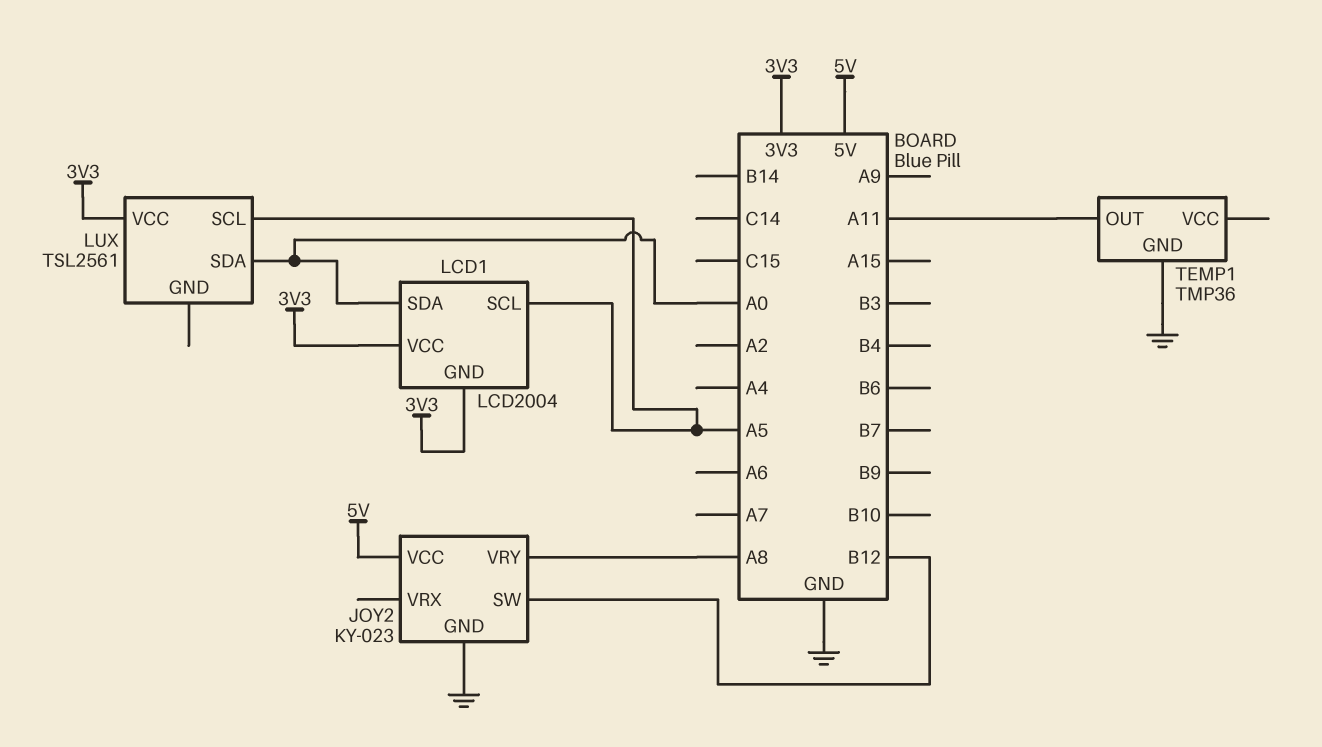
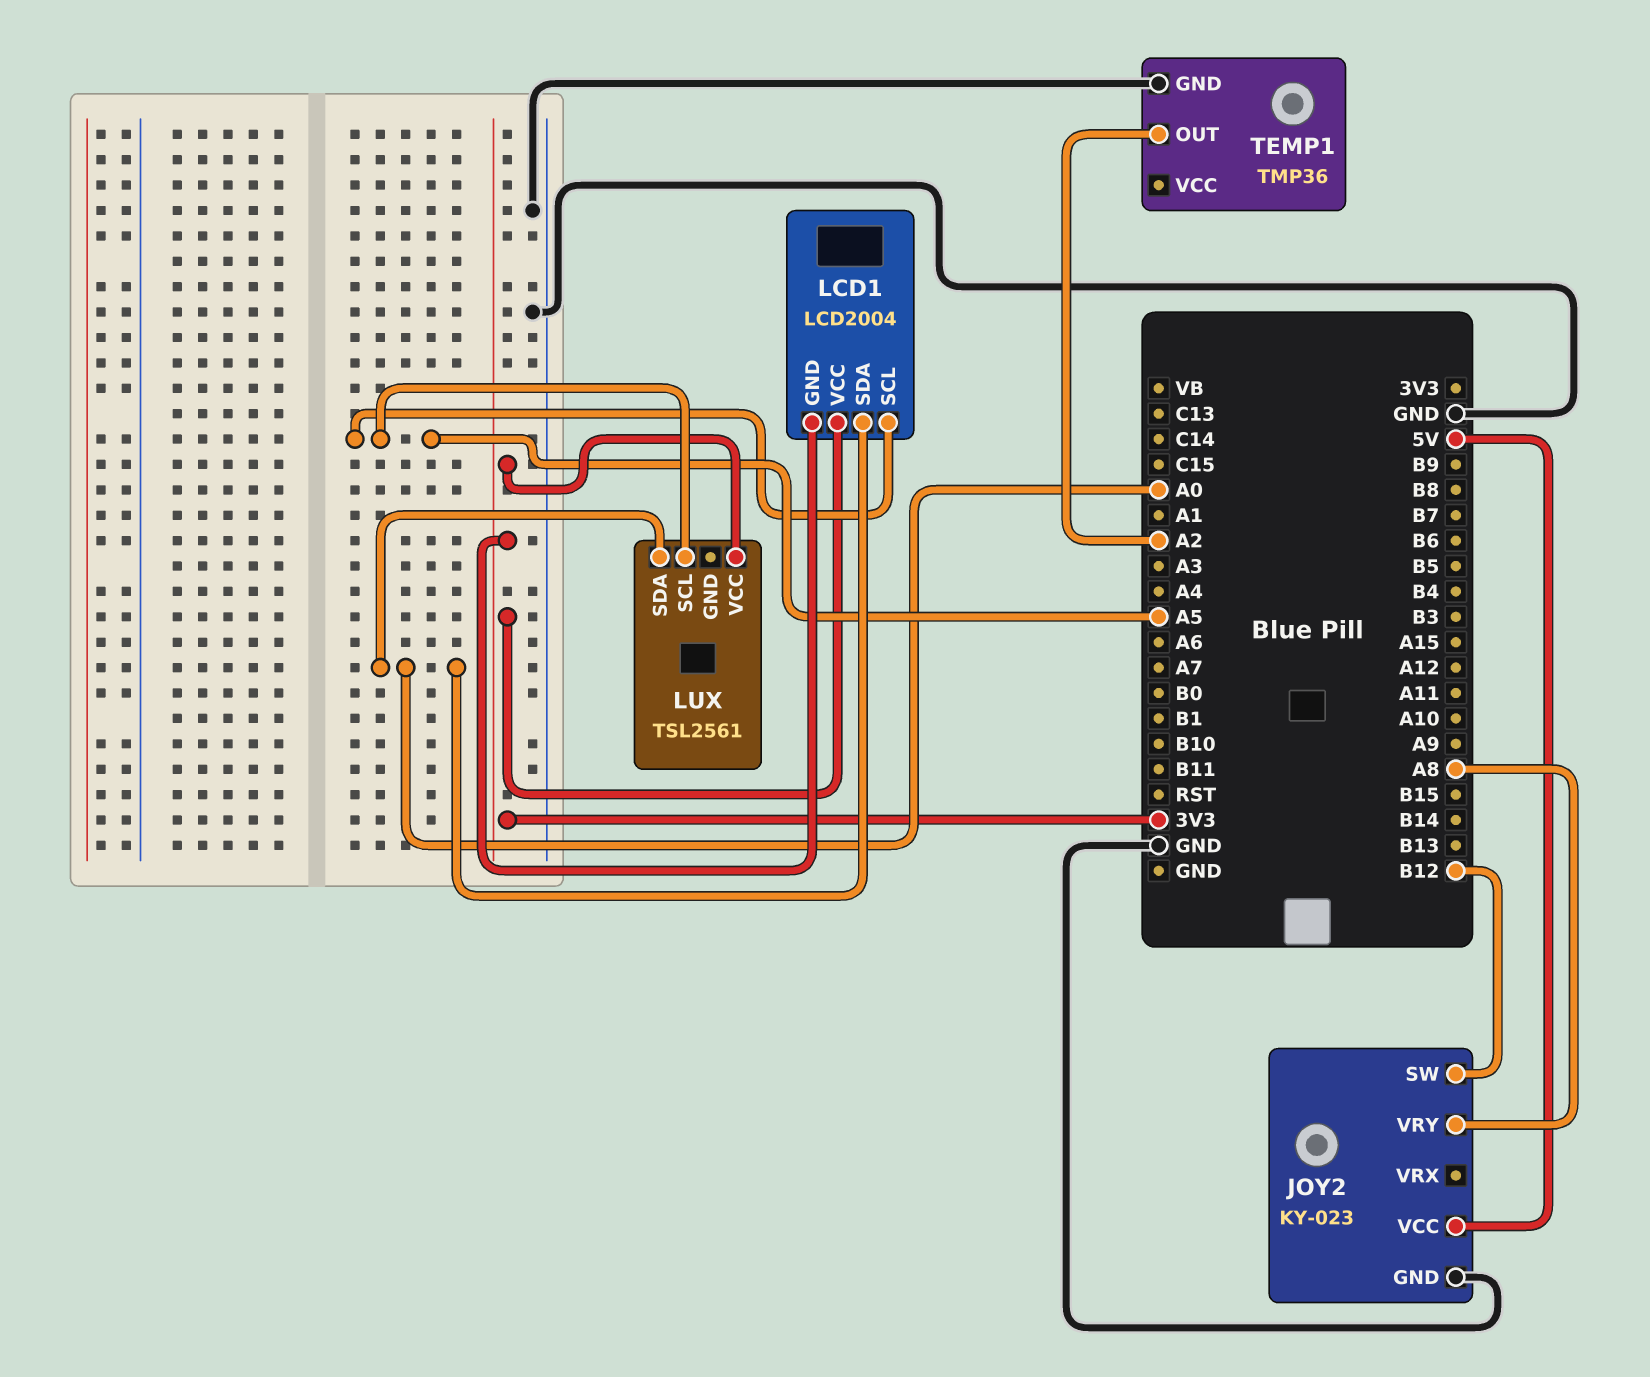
TEMP1 pin OUT: A11 -> A2

